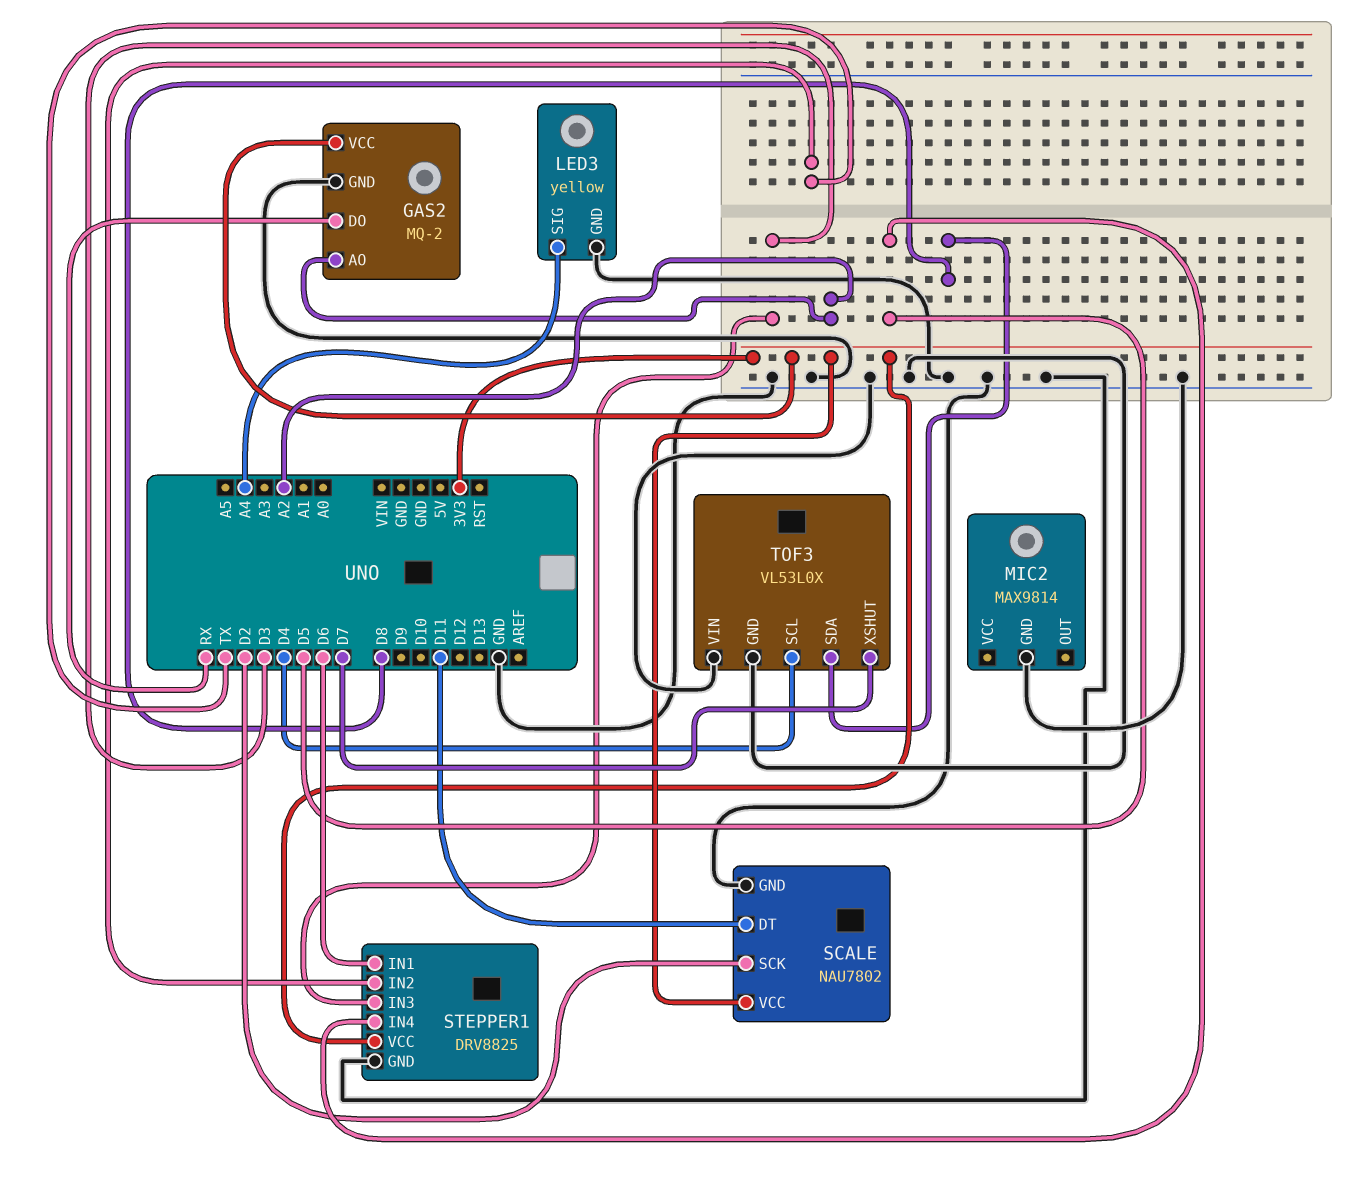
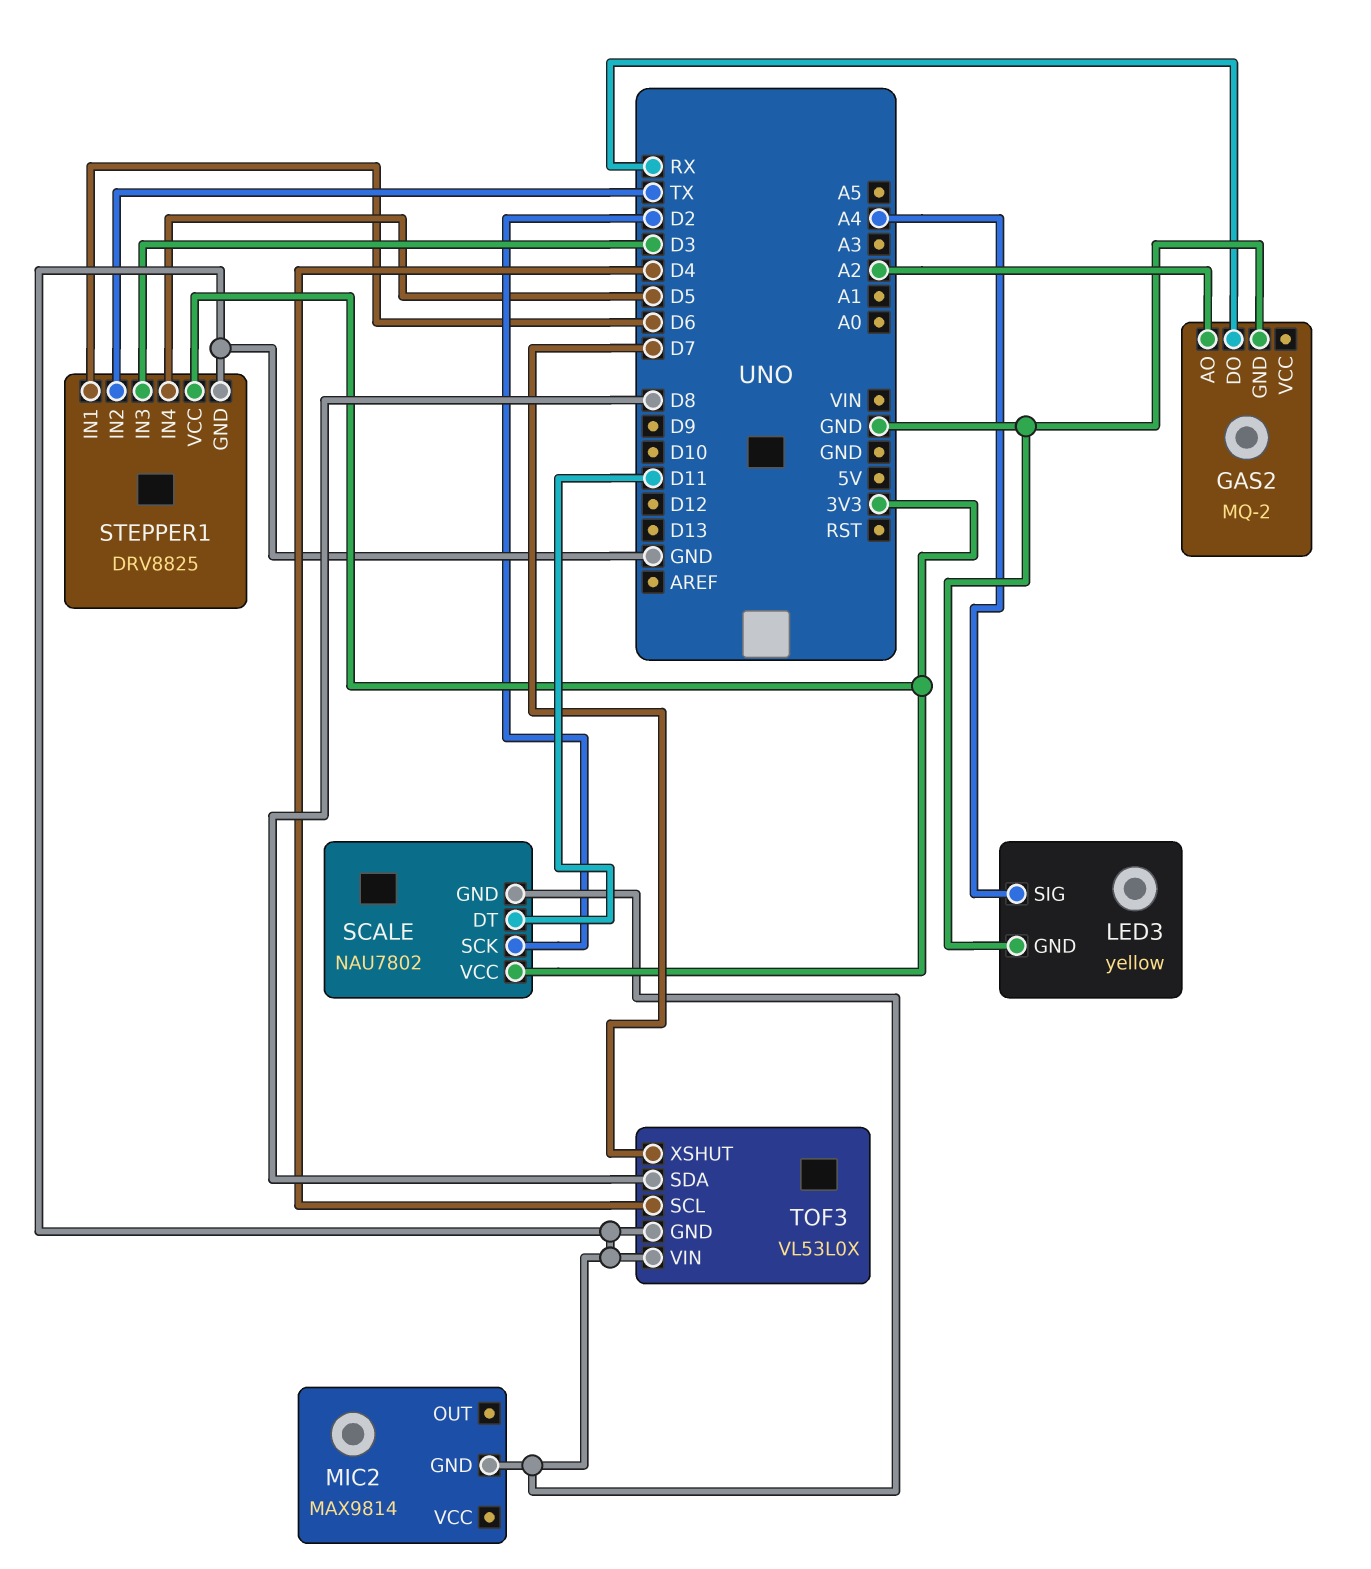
GAS2 pin VCC: 3V3 -> none

